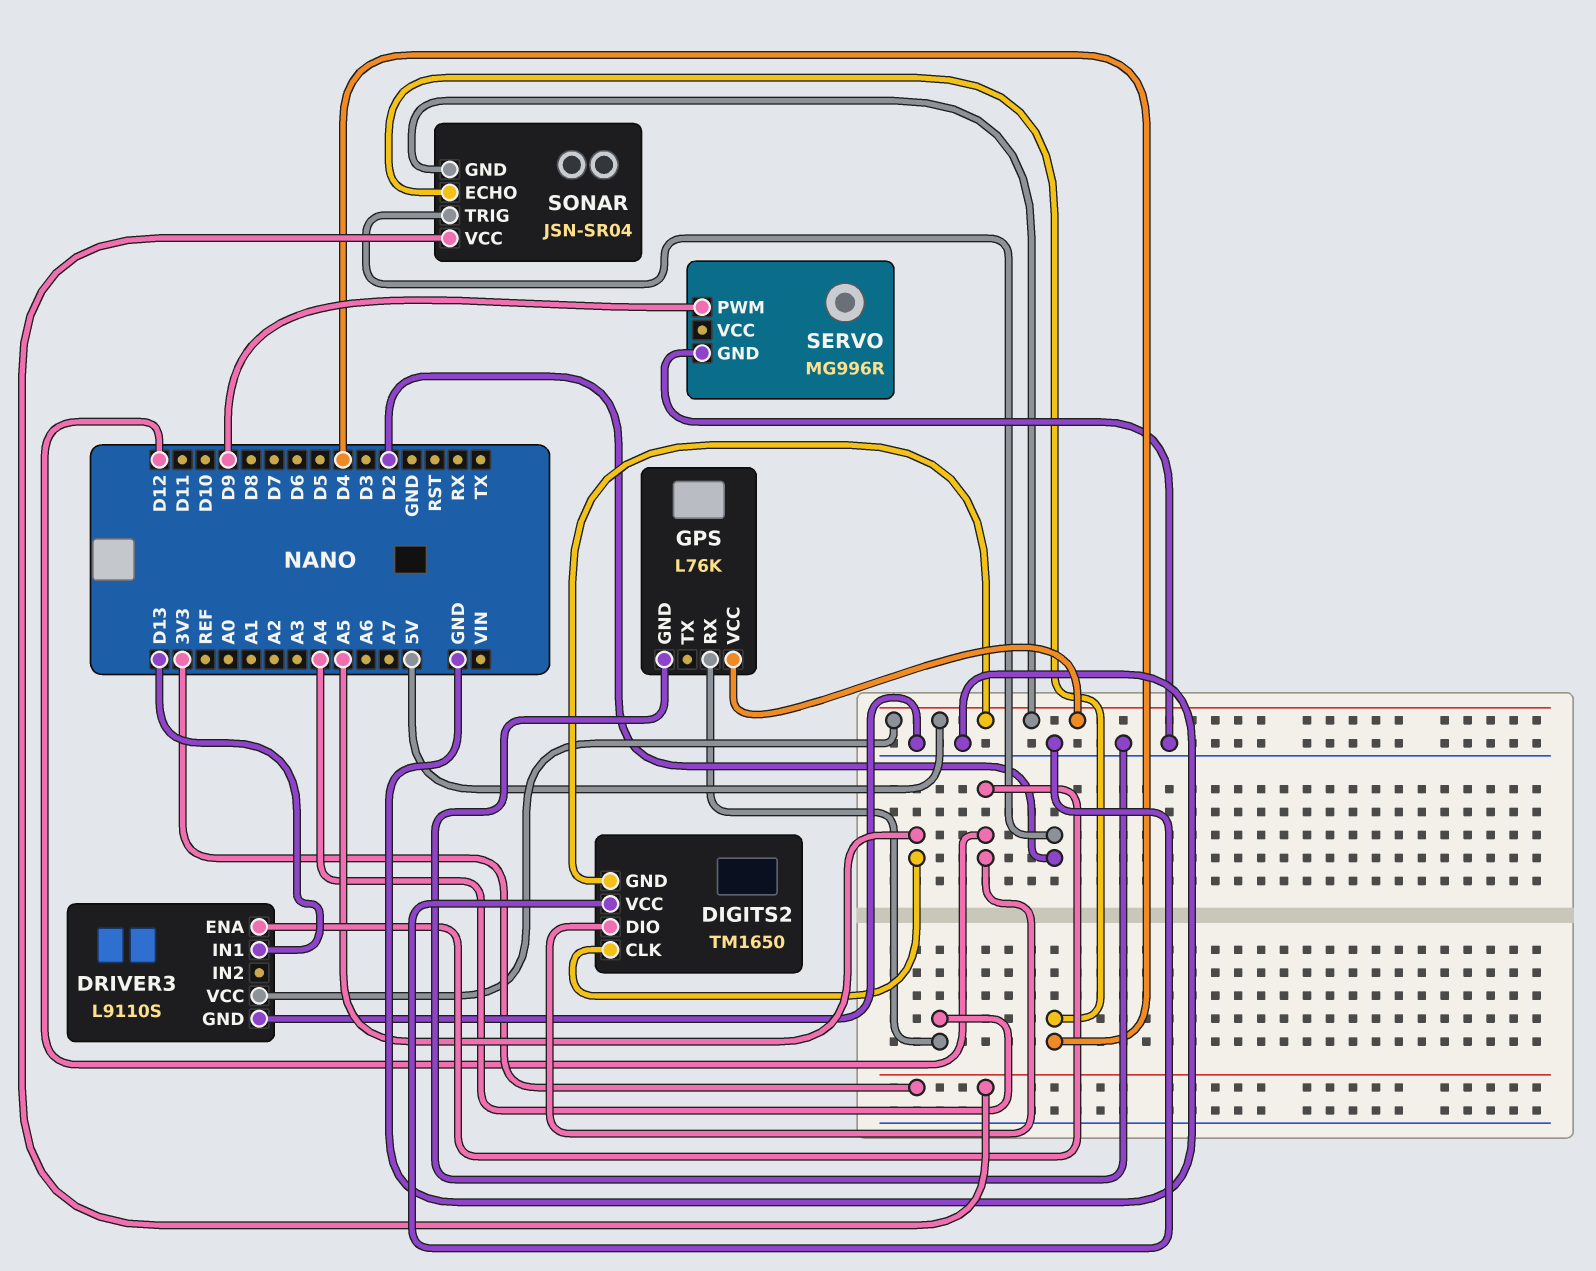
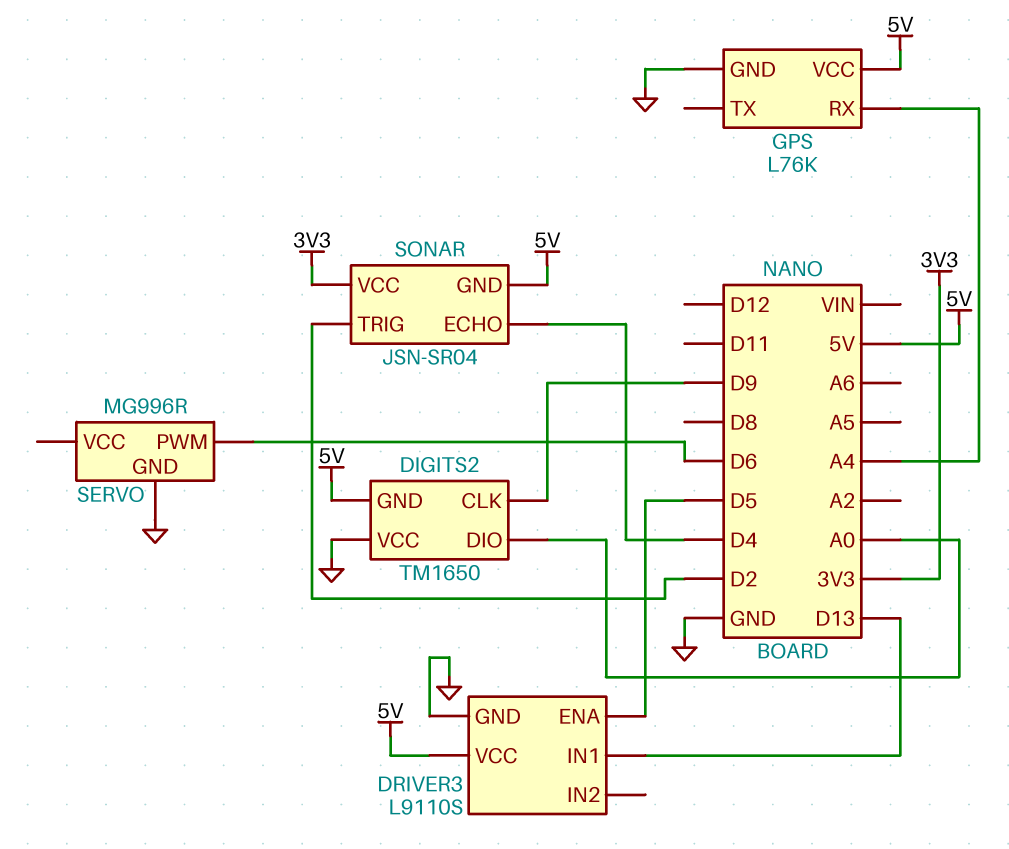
DIGITS2 pin CLK: A5 -> D9
DIGITS2 pin DIO: D12 -> A0
DRIVER3 pin ENA: D12 -> D5
SERVO pin PWM: D9 -> D6

